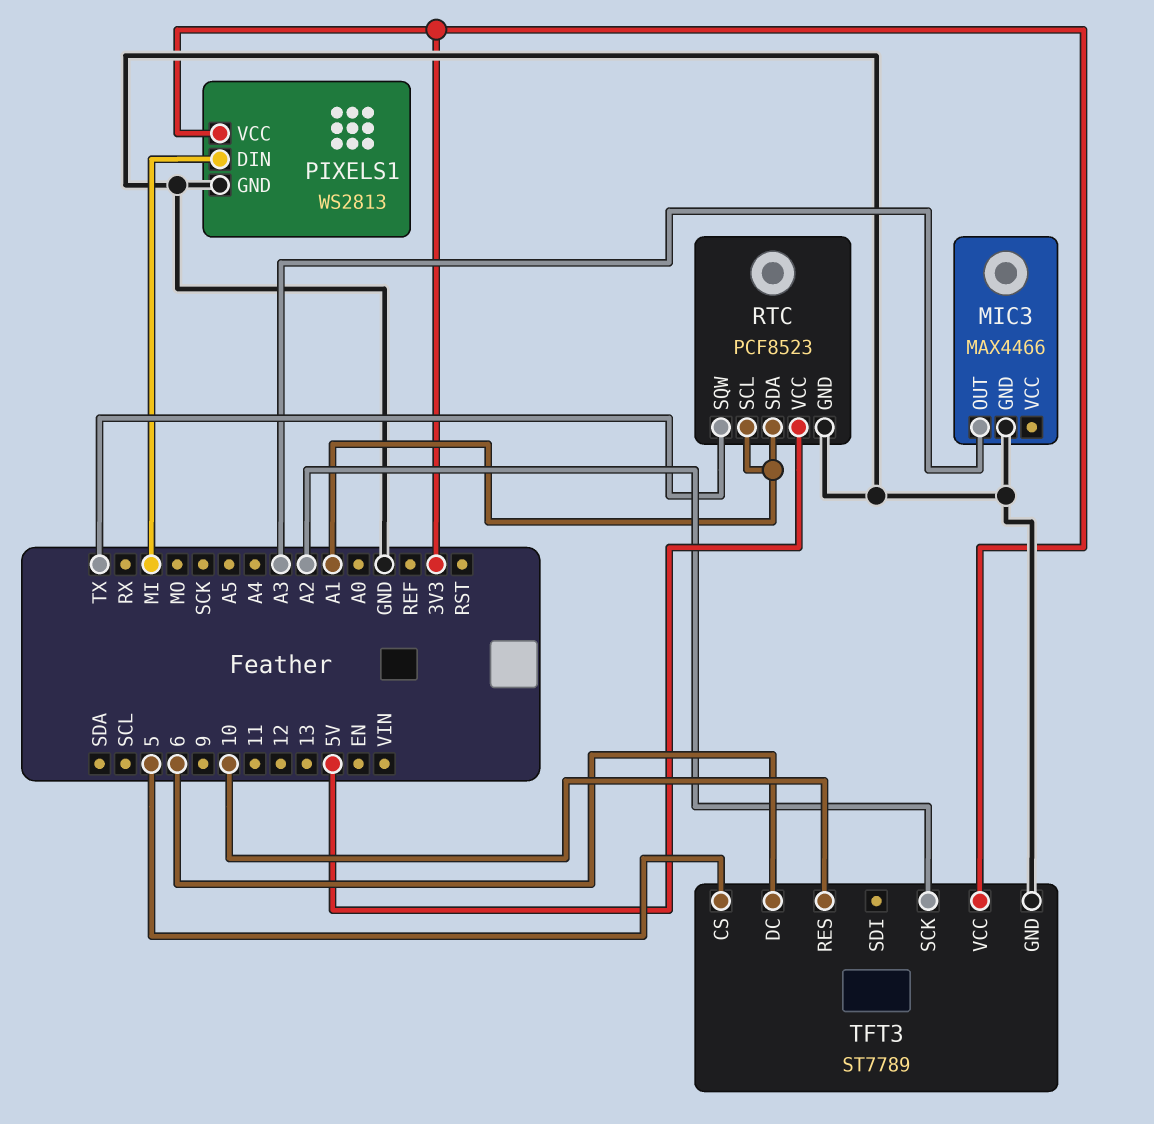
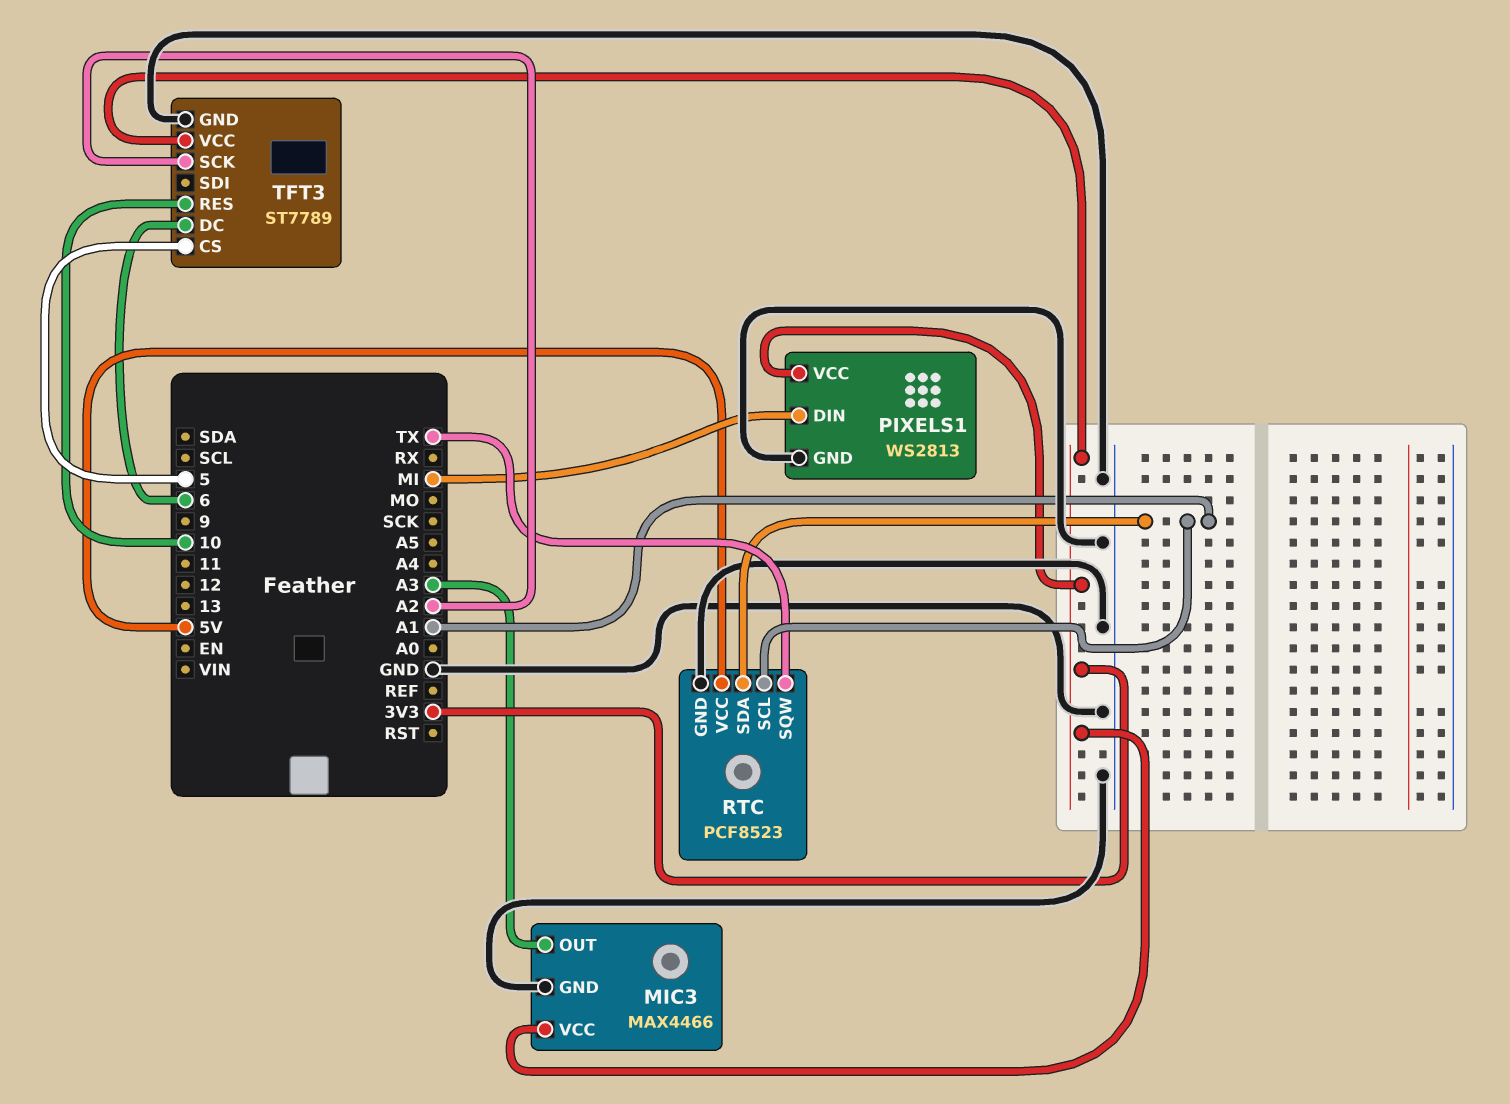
MIC3 pin VCC: none -> 3V3

